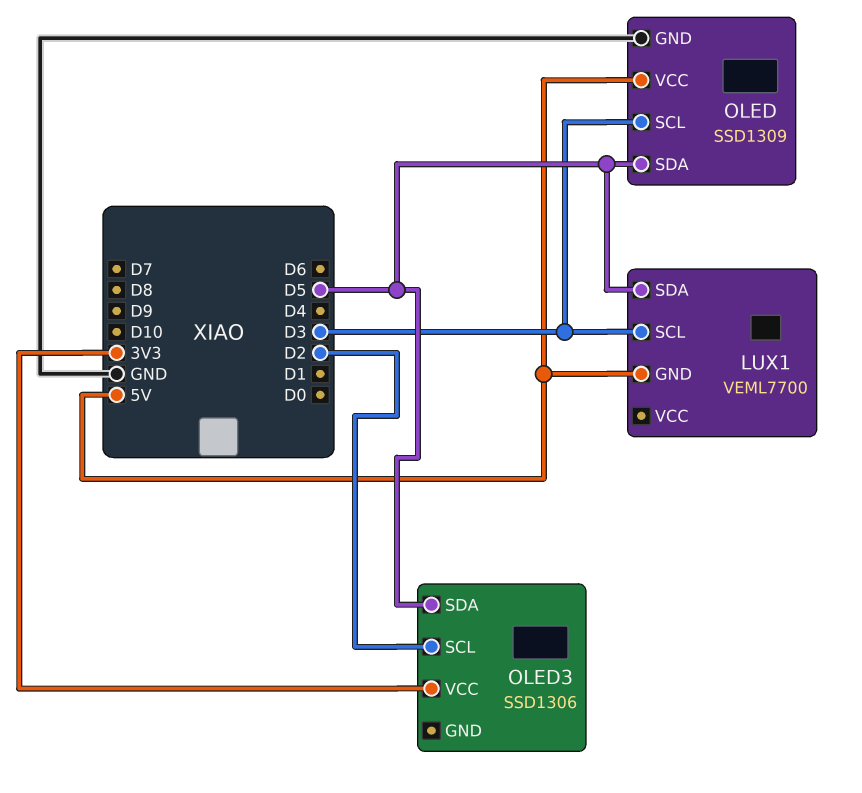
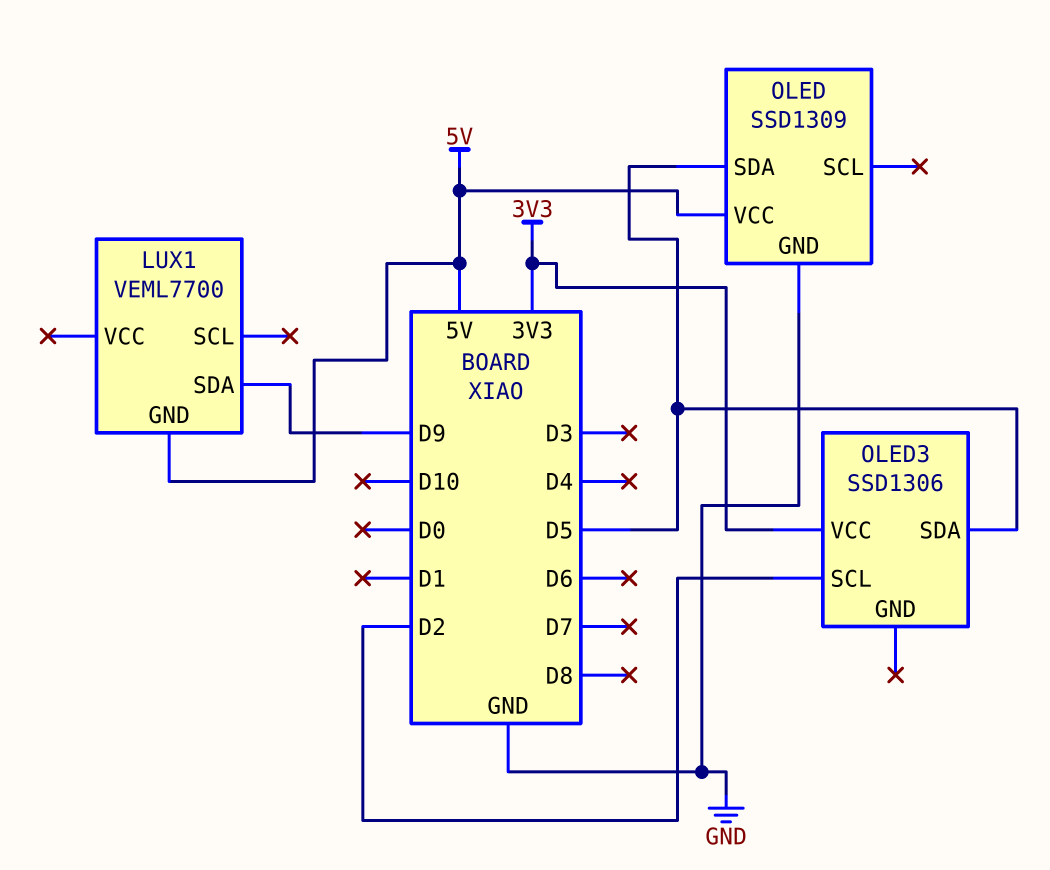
LUX1 pin SCL: D3 -> none
LUX1 pin SDA: D5 -> D9
OLED pin SCL: D3 -> none

